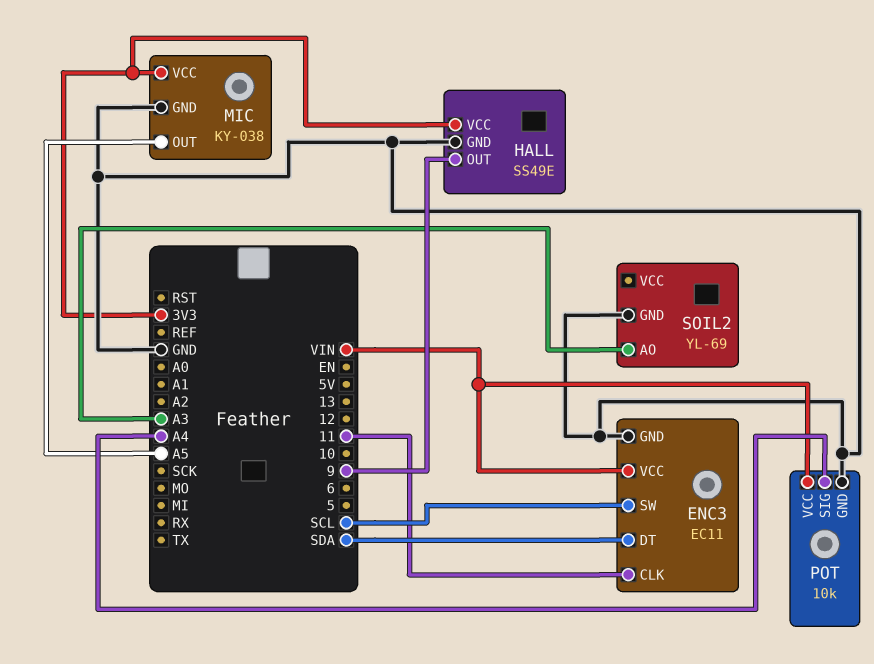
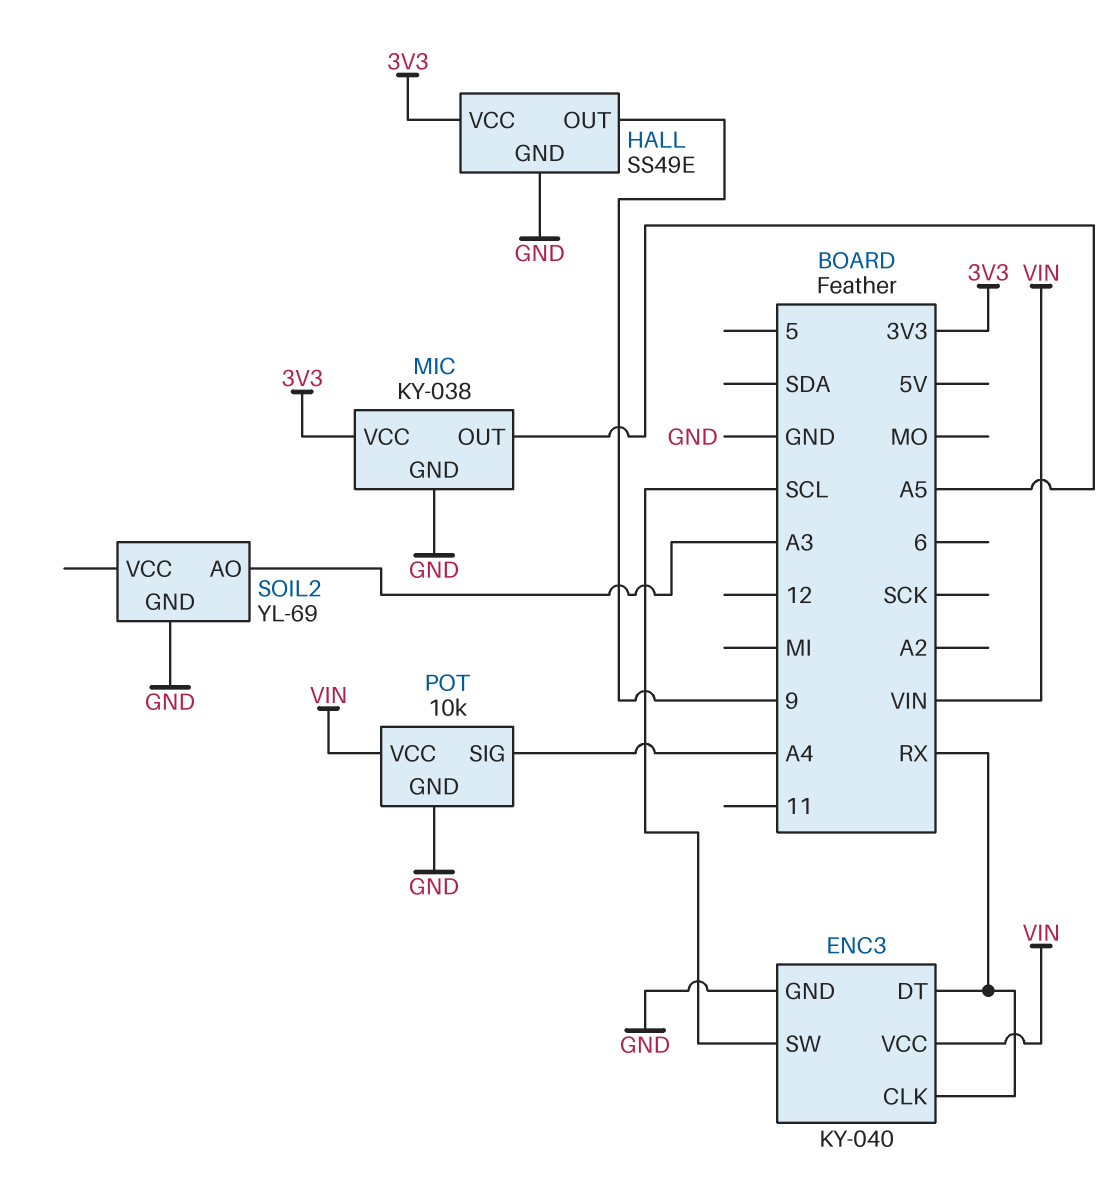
ENC3: EC11 -> KY-040
ENC3 pin CLK: 11 -> RX
ENC3 pin DT: SDA -> RX

